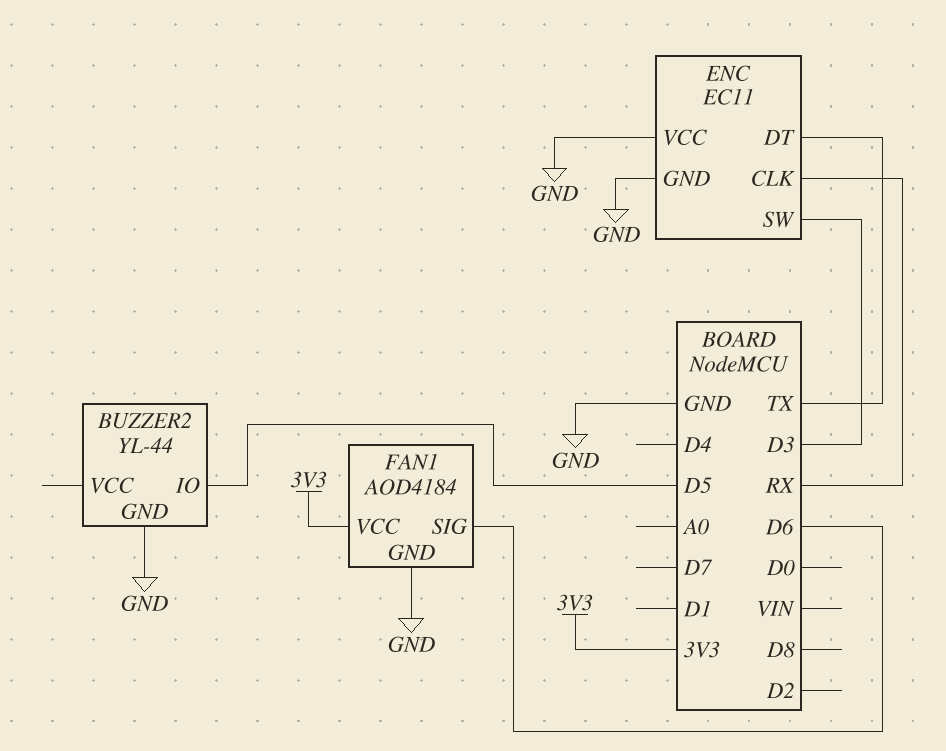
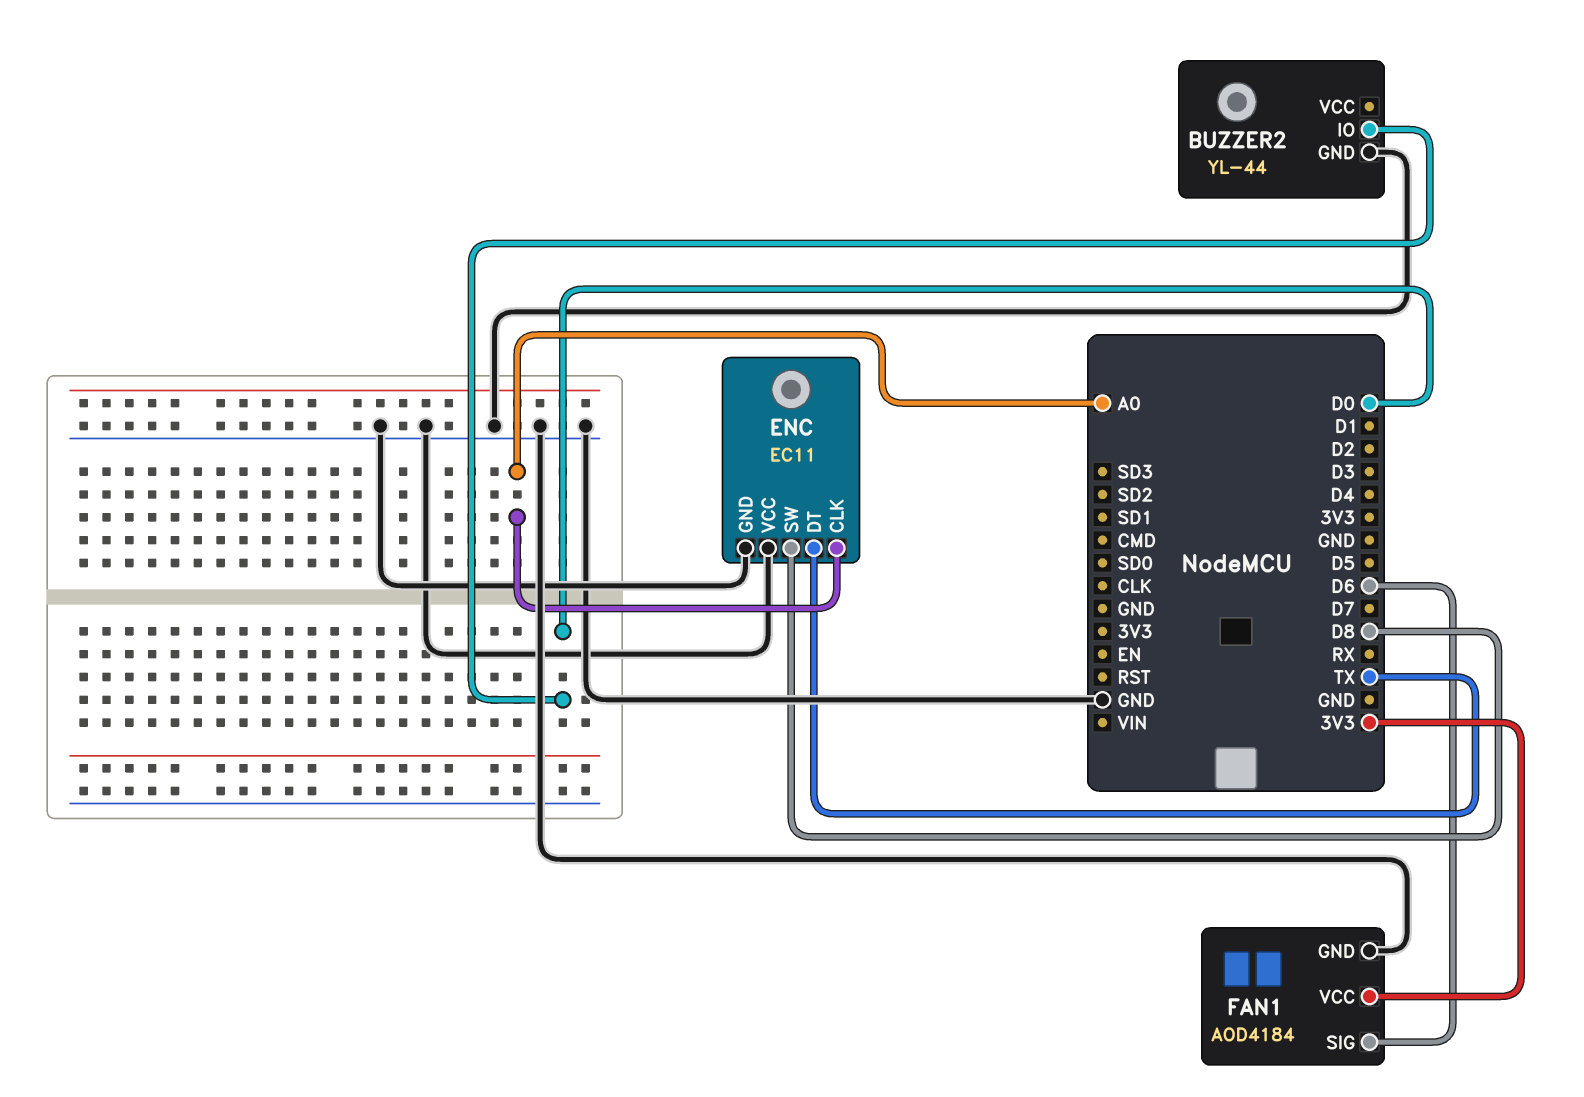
BUZZER2 pin IO: D5 -> D0
ENC pin CLK: RX -> A0
ENC pin SW: D3 -> D8

